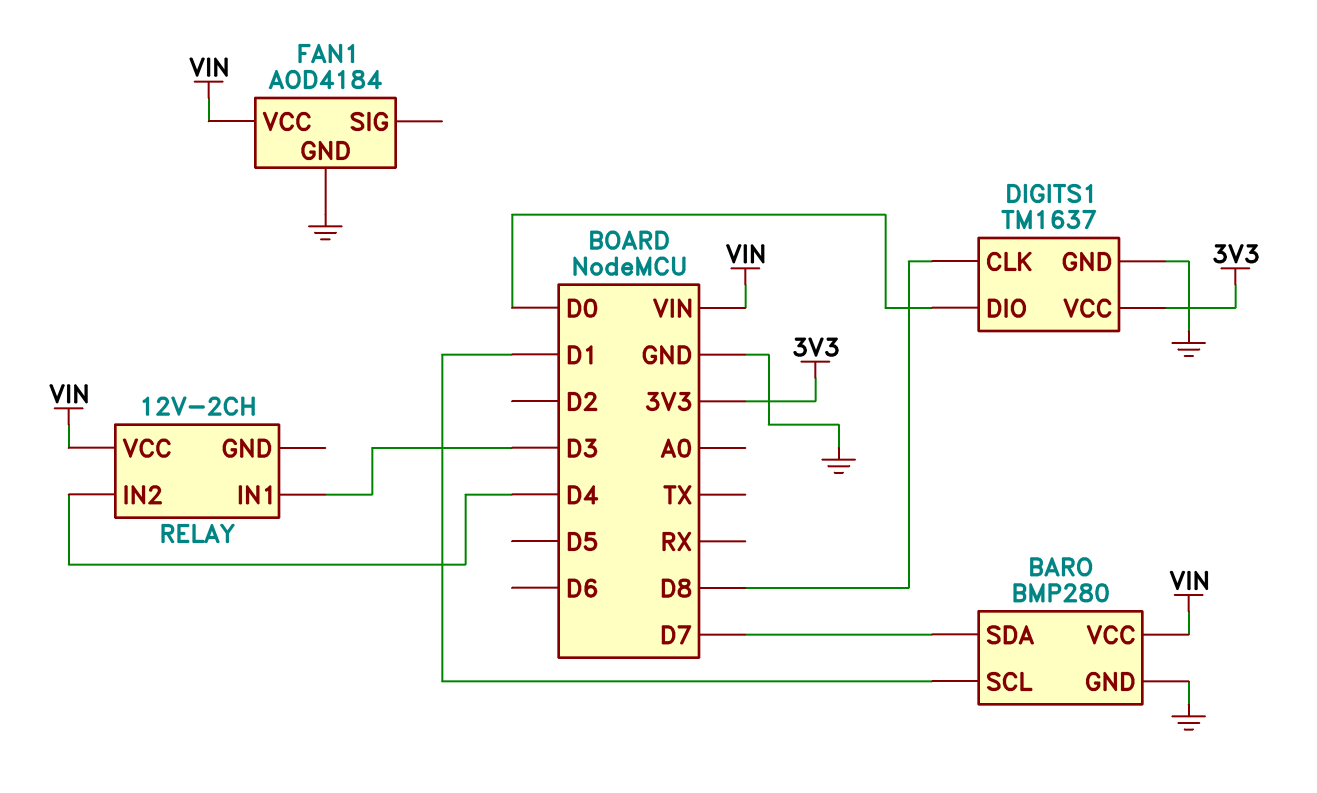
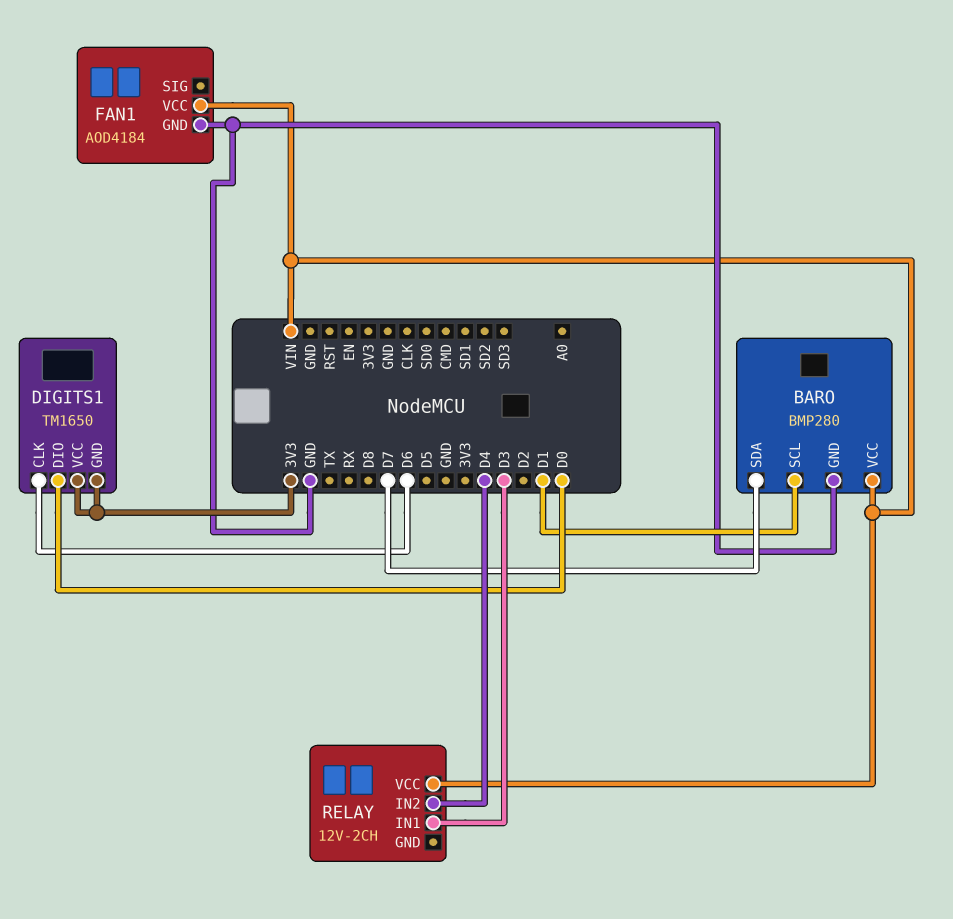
DIGITS1: TM1637 -> TM1650
DIGITS1 pin CLK: D8 -> D6
DIGITS1 pin GND: GND -> 3V3

